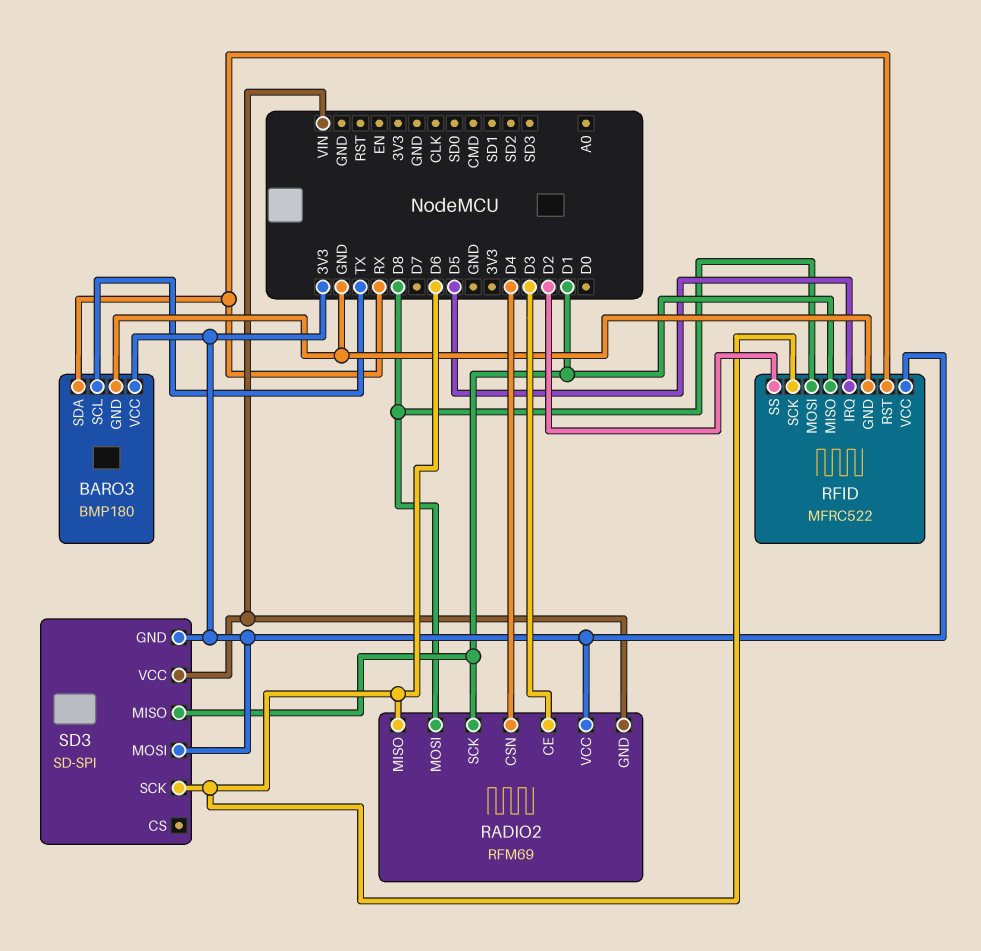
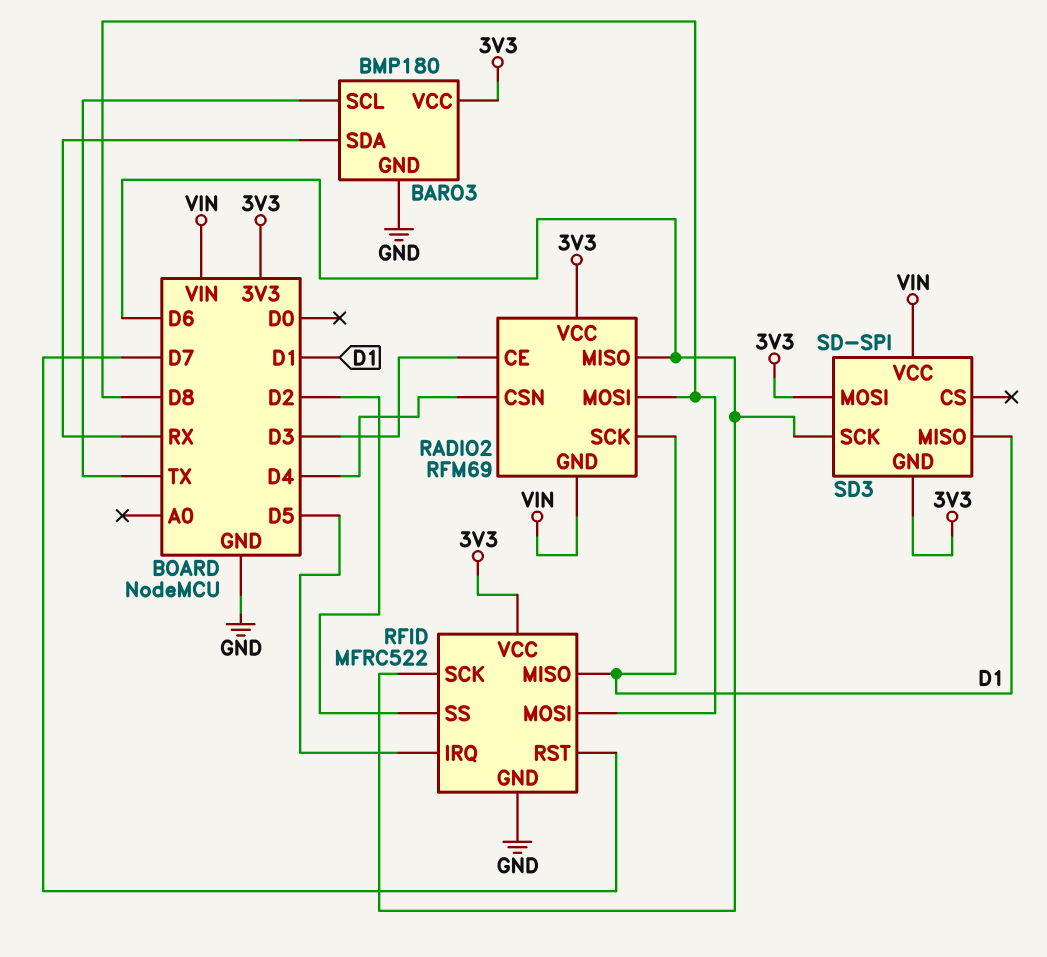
RFID pin RST: RX -> D7

